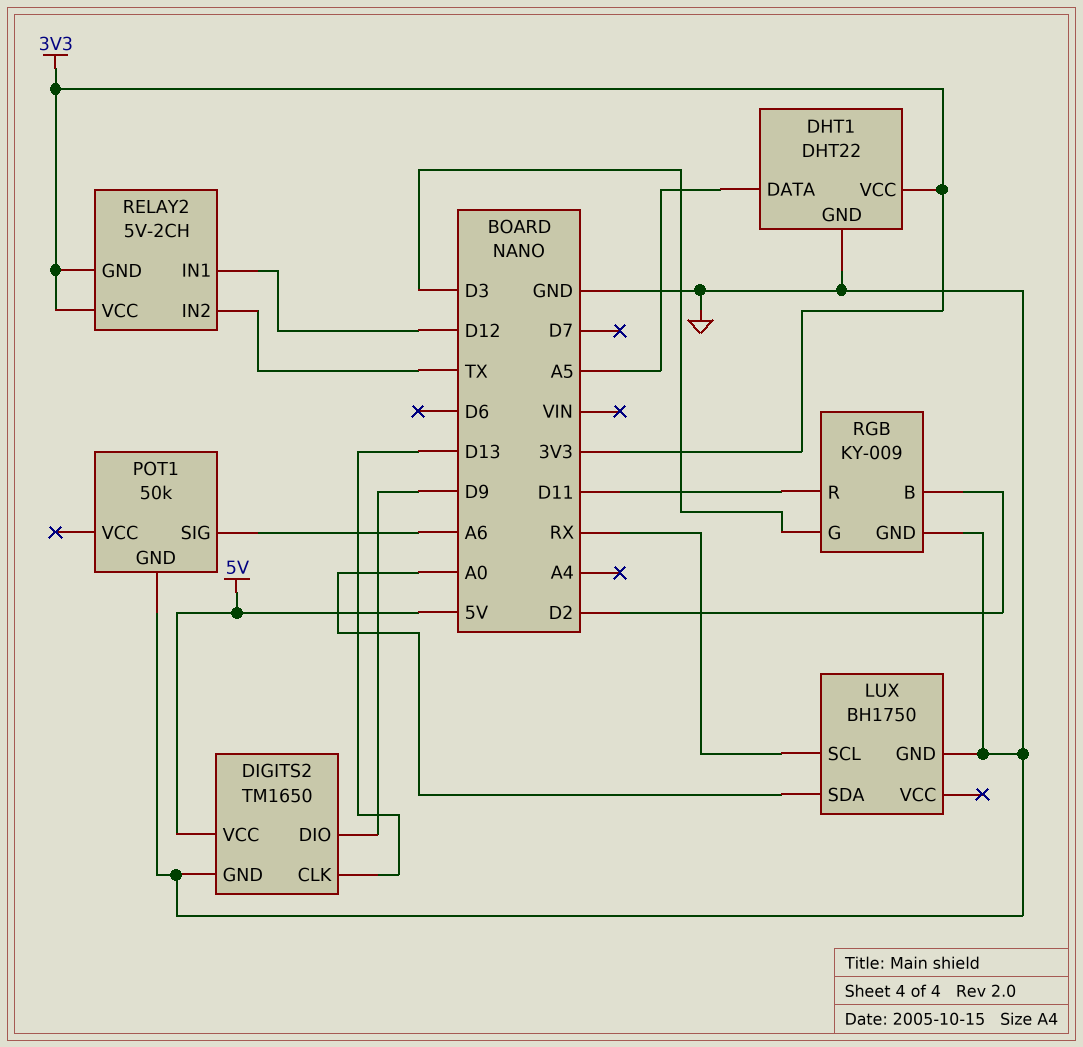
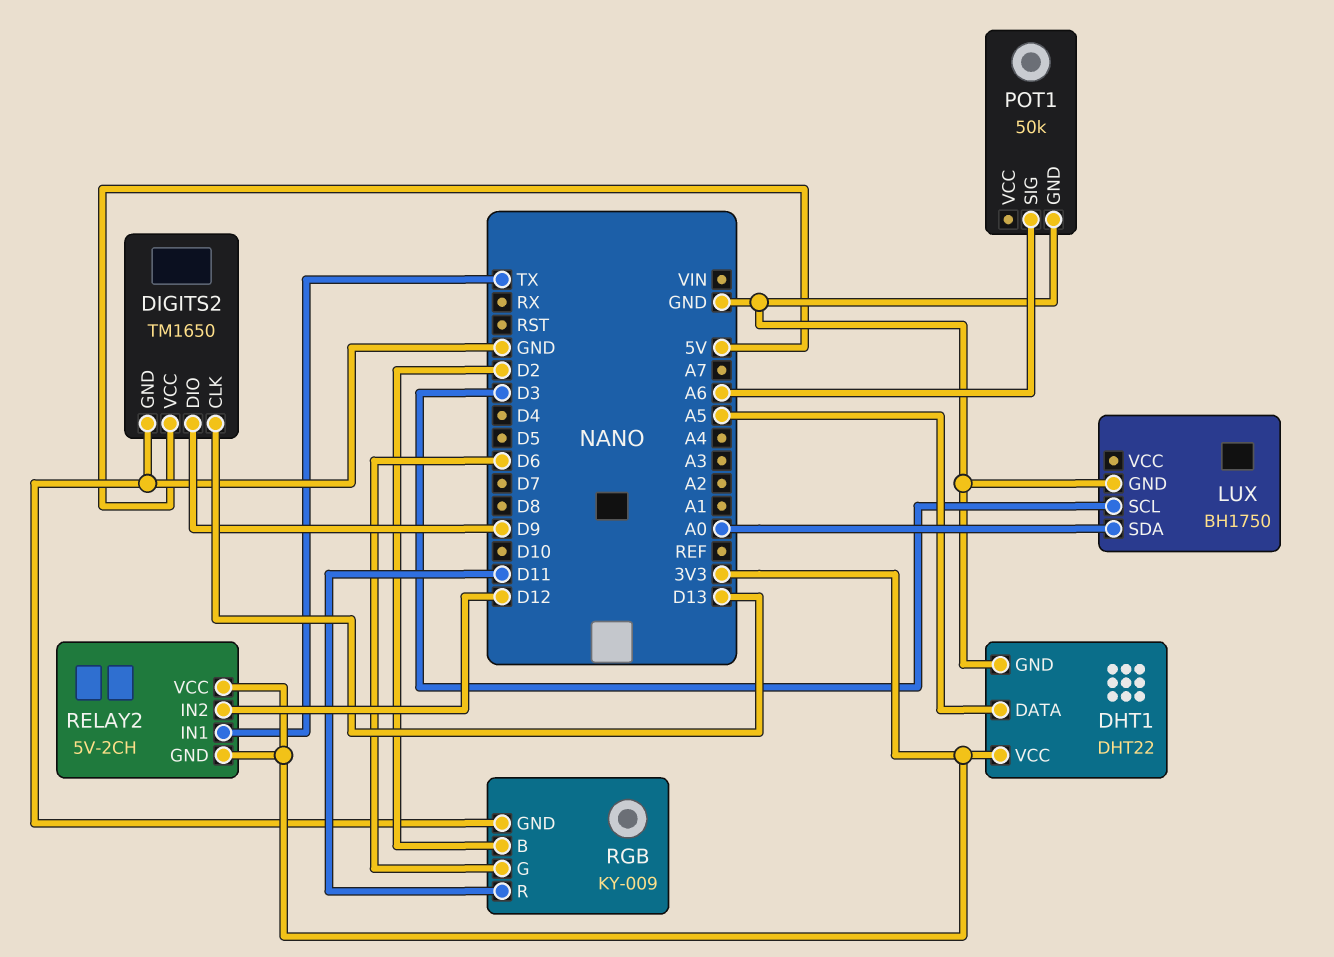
LUX pin SCL: RX -> D3
RELAY2 pin IN1: D12 -> TX
RELAY2 pin IN2: TX -> D12
RGB pin G: D3 -> D6

